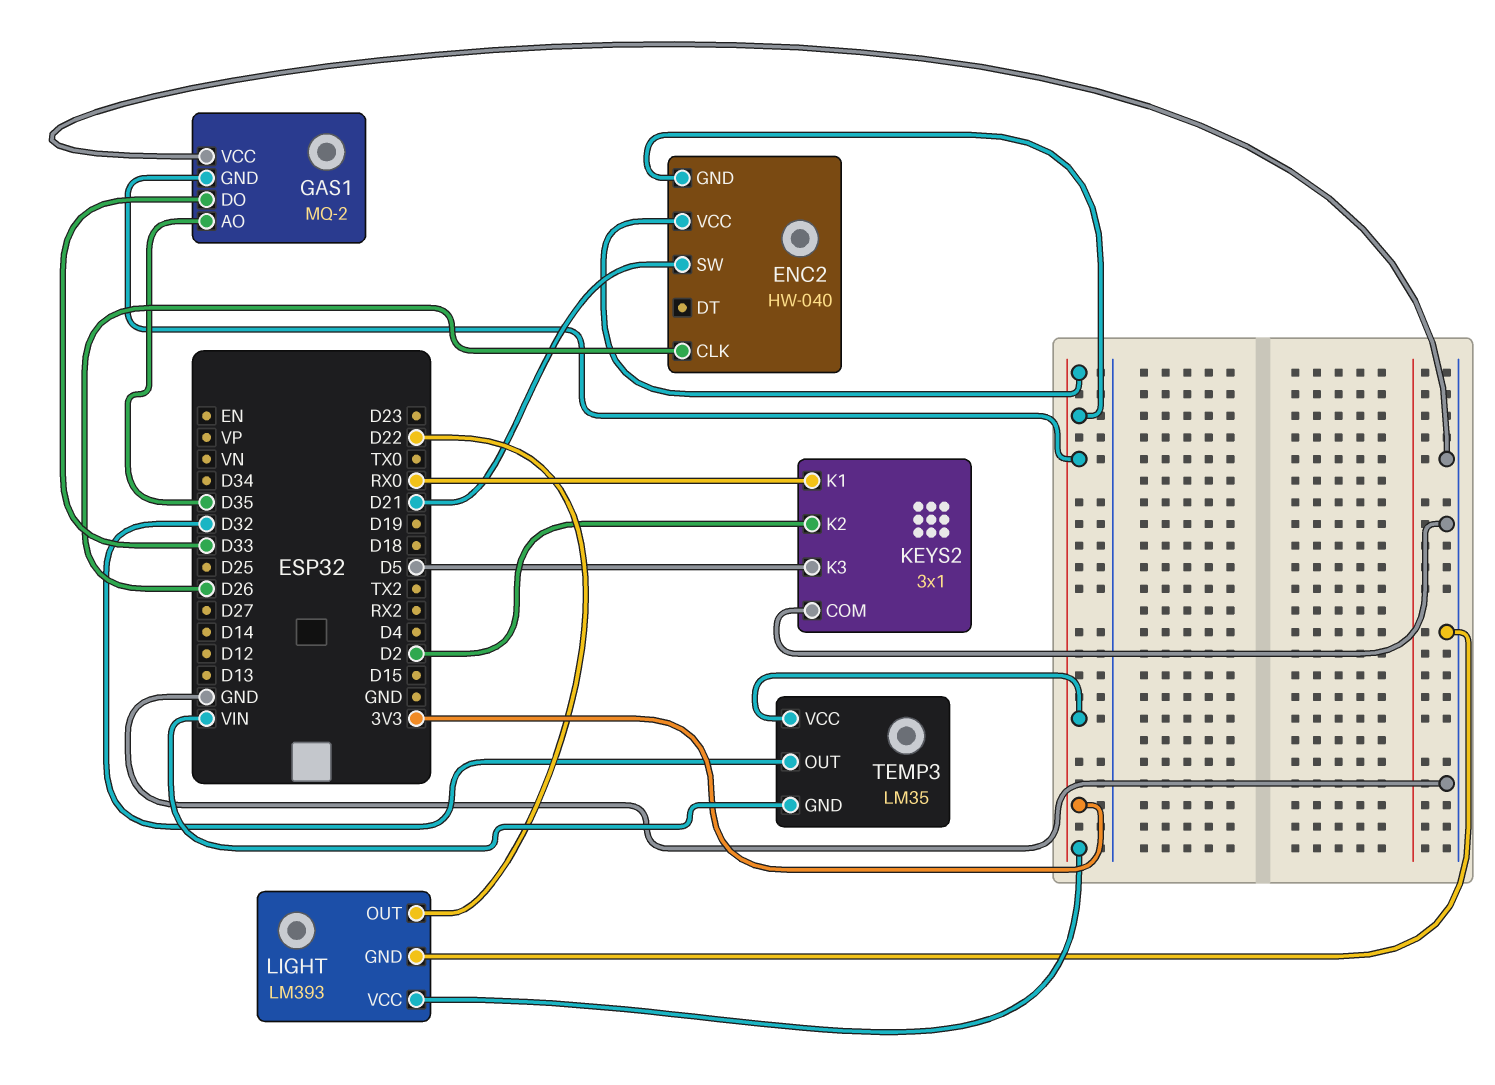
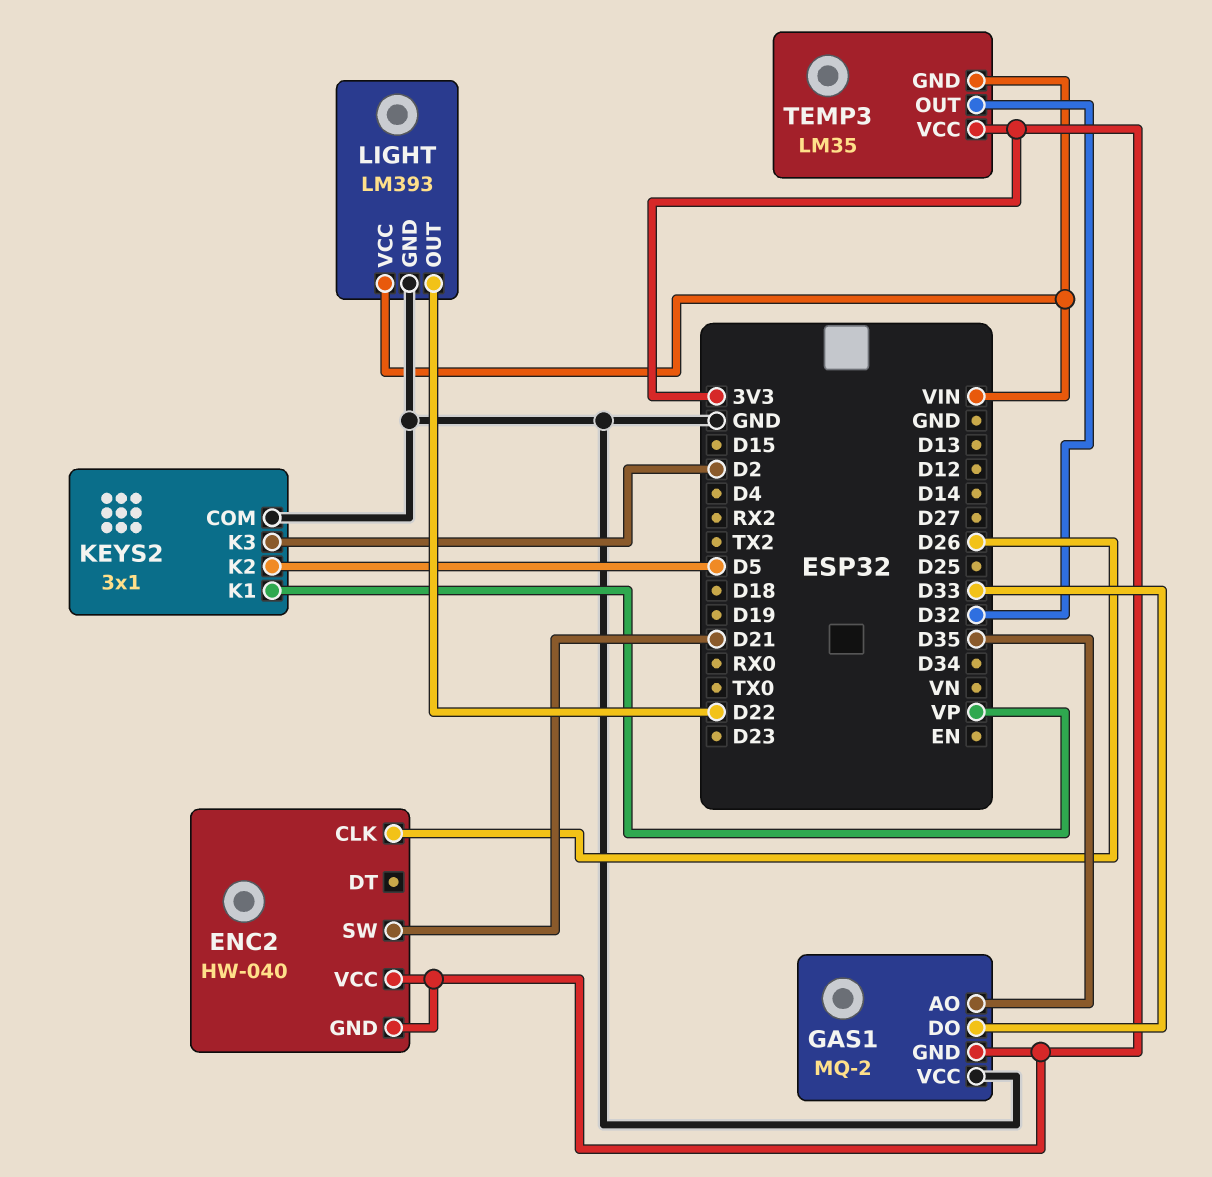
KEYS2 pin K1: RX0 -> VP
KEYS2 pin K2: D2 -> D5
KEYS2 pin K3: D5 -> D2
LIGHT pin VCC: 3V3 -> VIN

